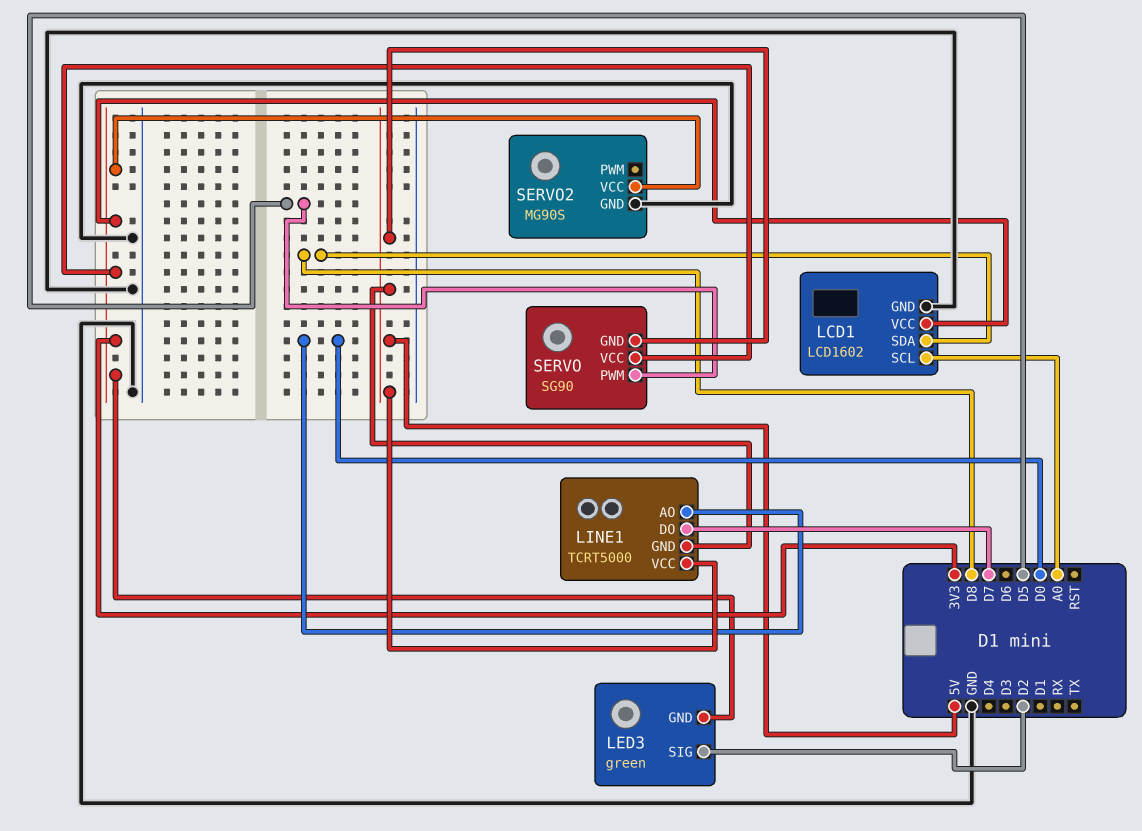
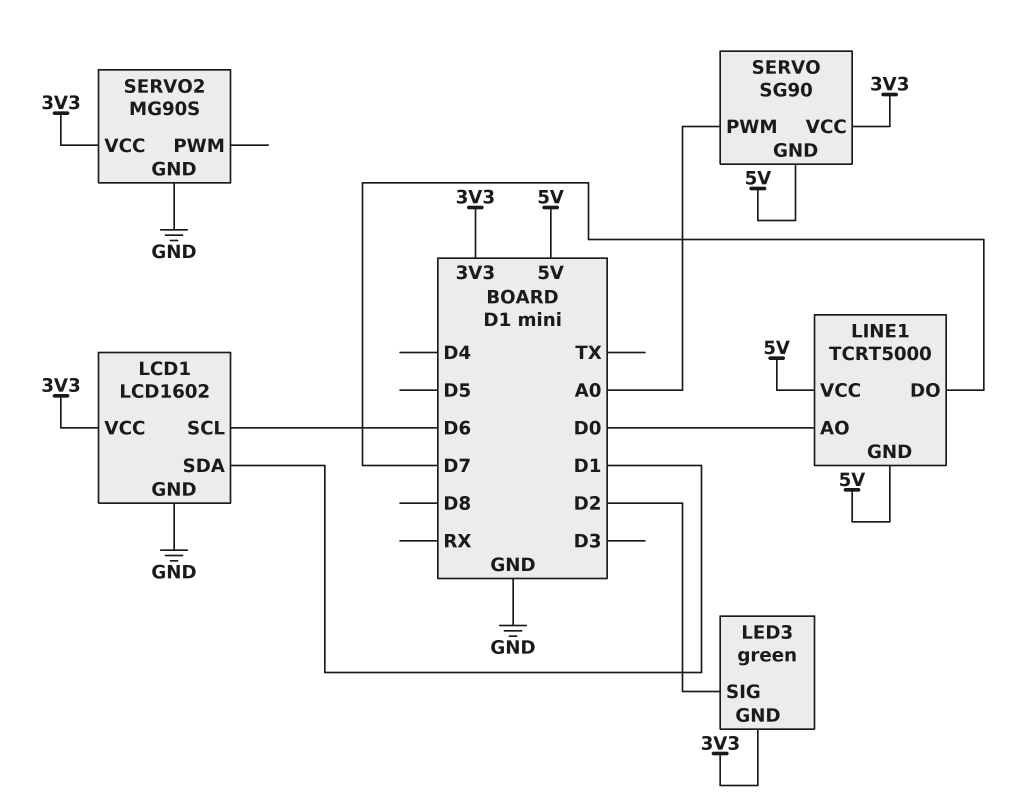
LCD1 pin SCL: A0 -> D6
LCD1 pin SDA: D8 -> D1
SERVO pin PWM: D5 -> A0

